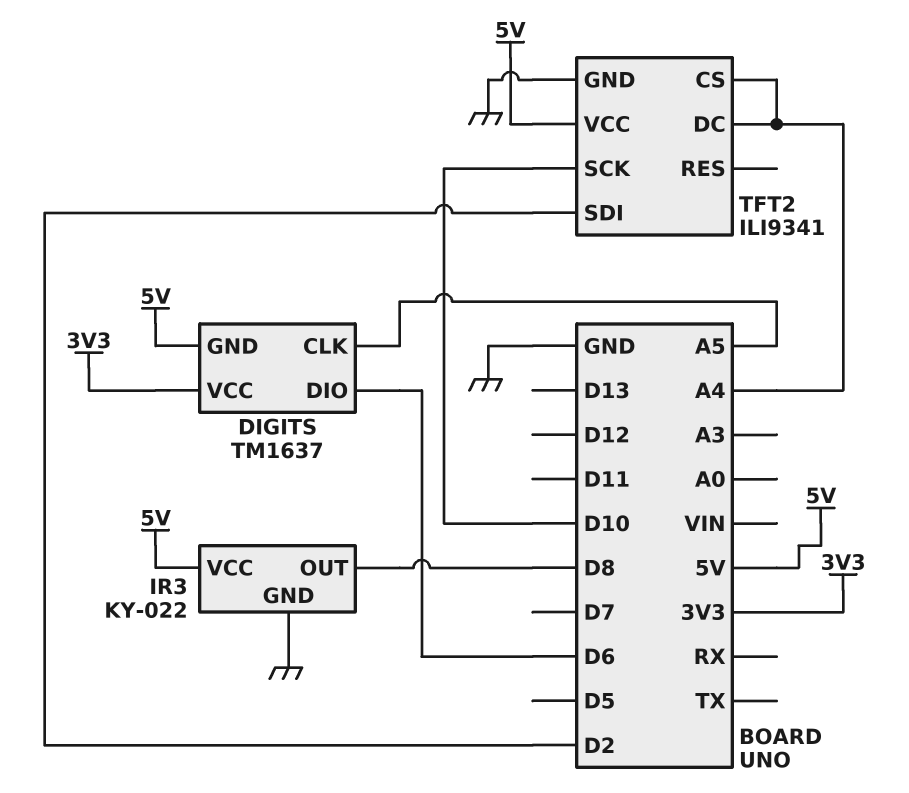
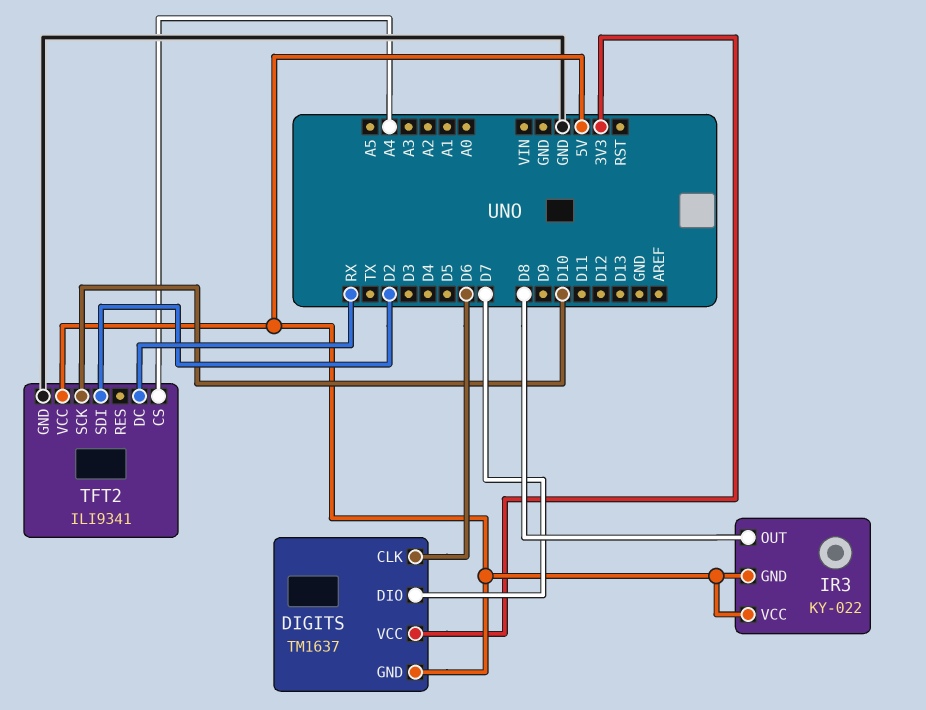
DIGITS pin CLK: A5 -> D6
DIGITS pin DIO: D6 -> D7
IR3 pin GND: GND -> 5V
TFT2 pin DC: A4 -> RX

